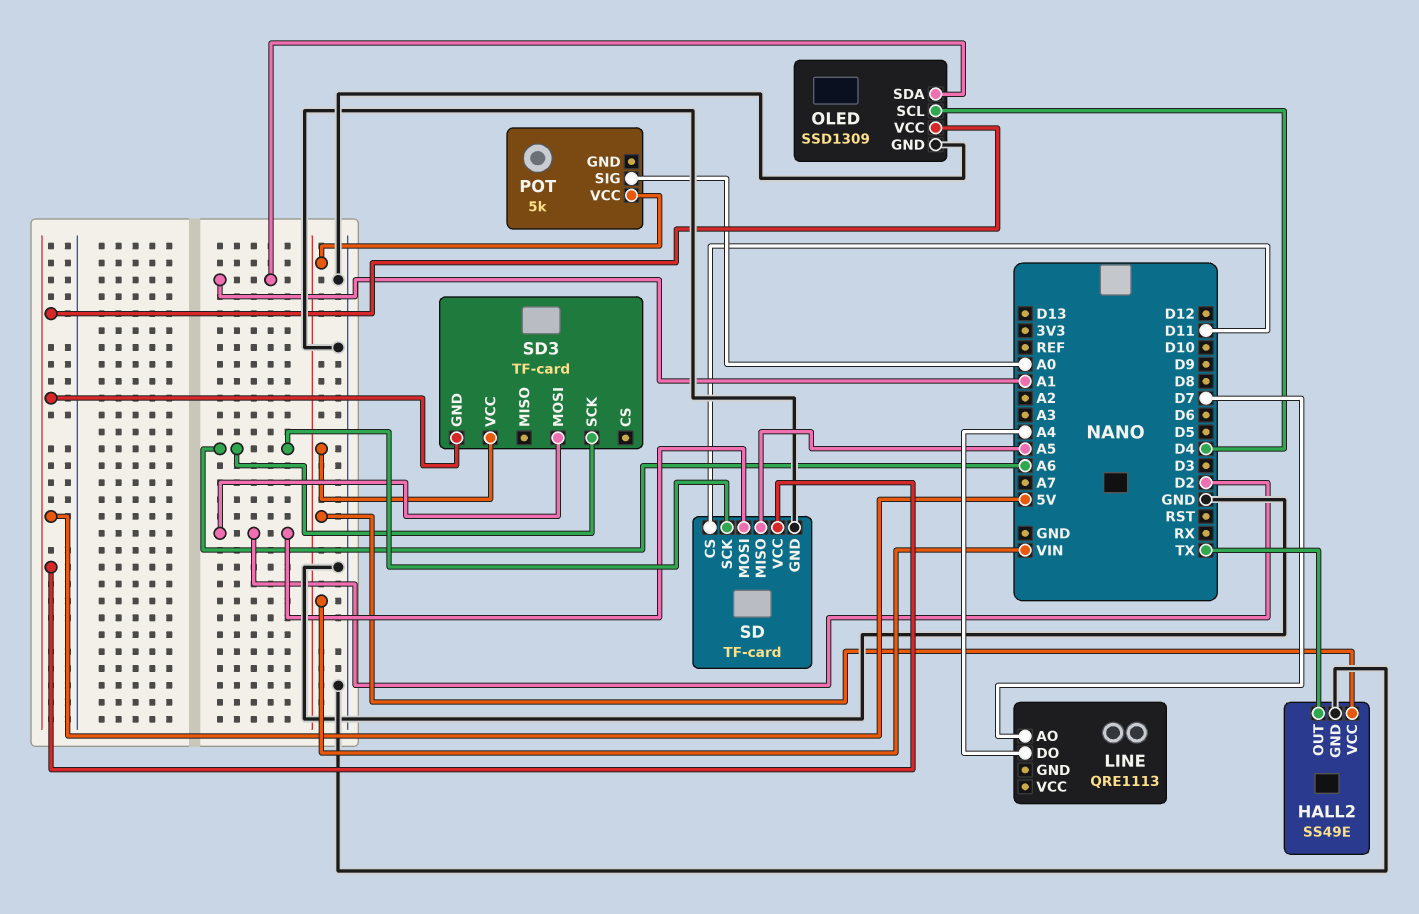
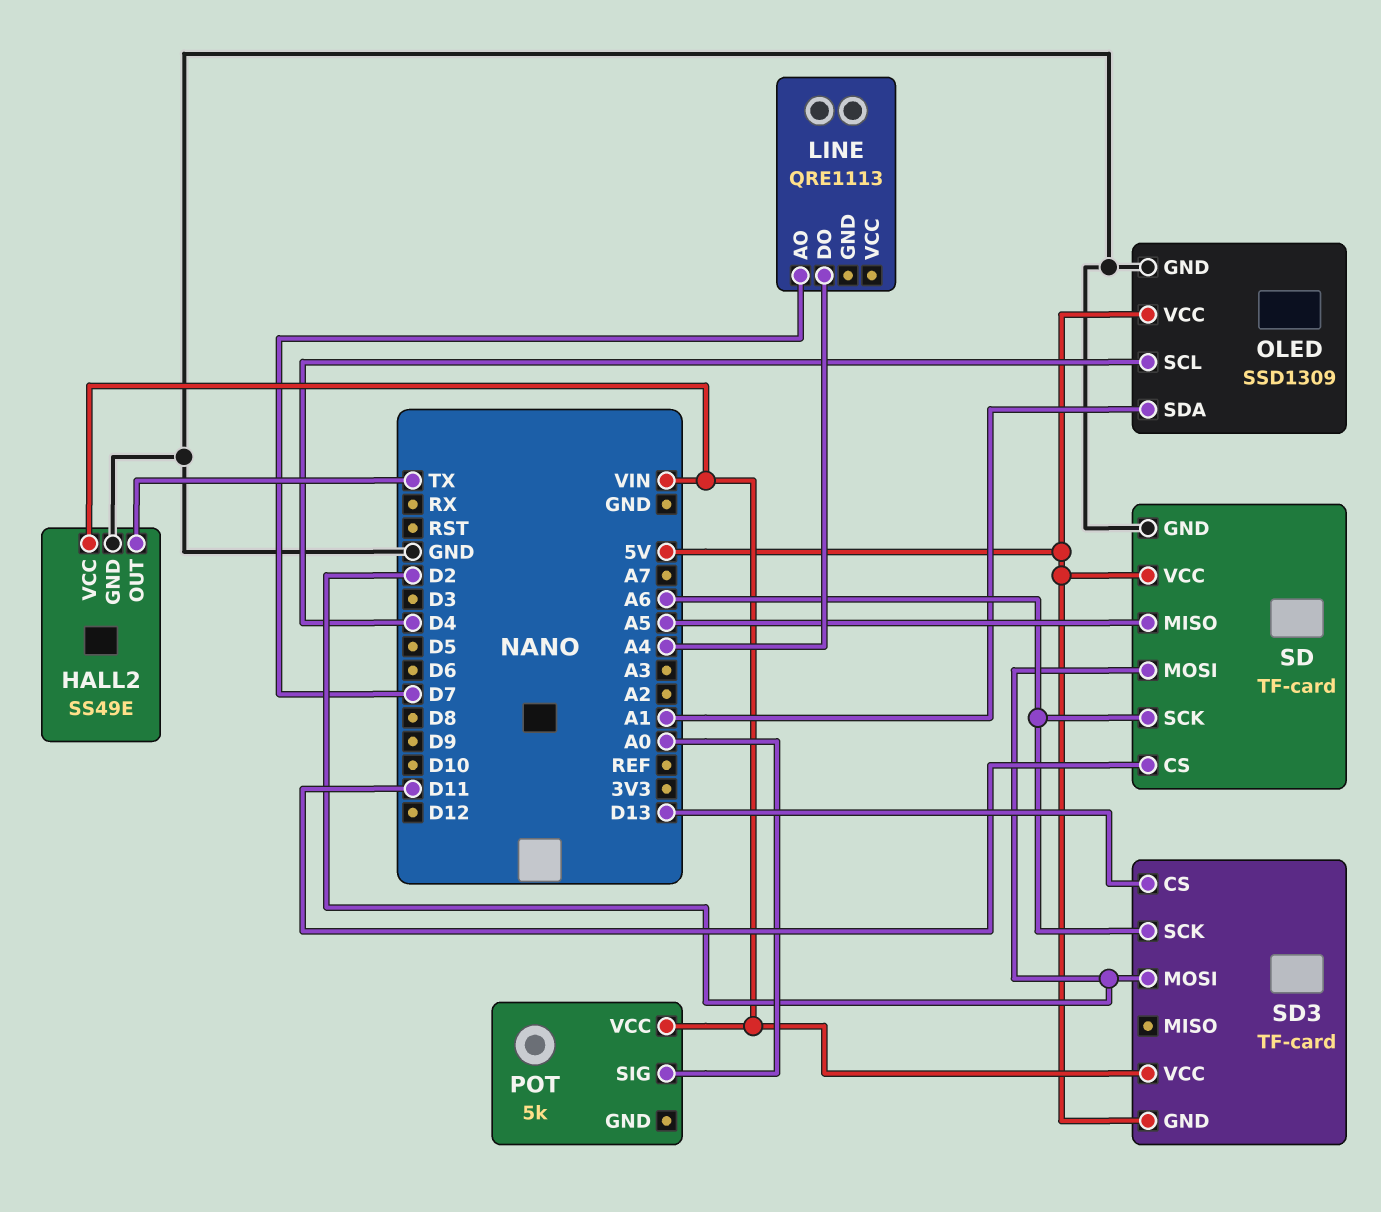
SD3 pin CS: none -> D13

